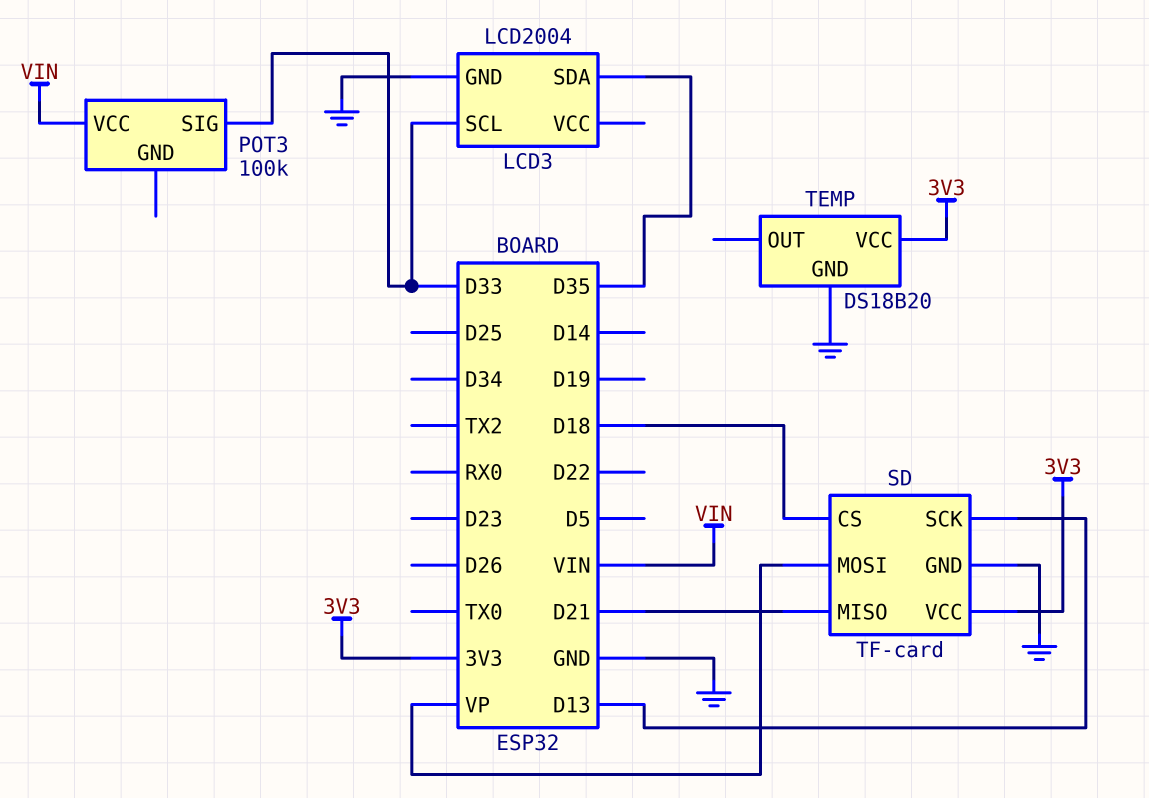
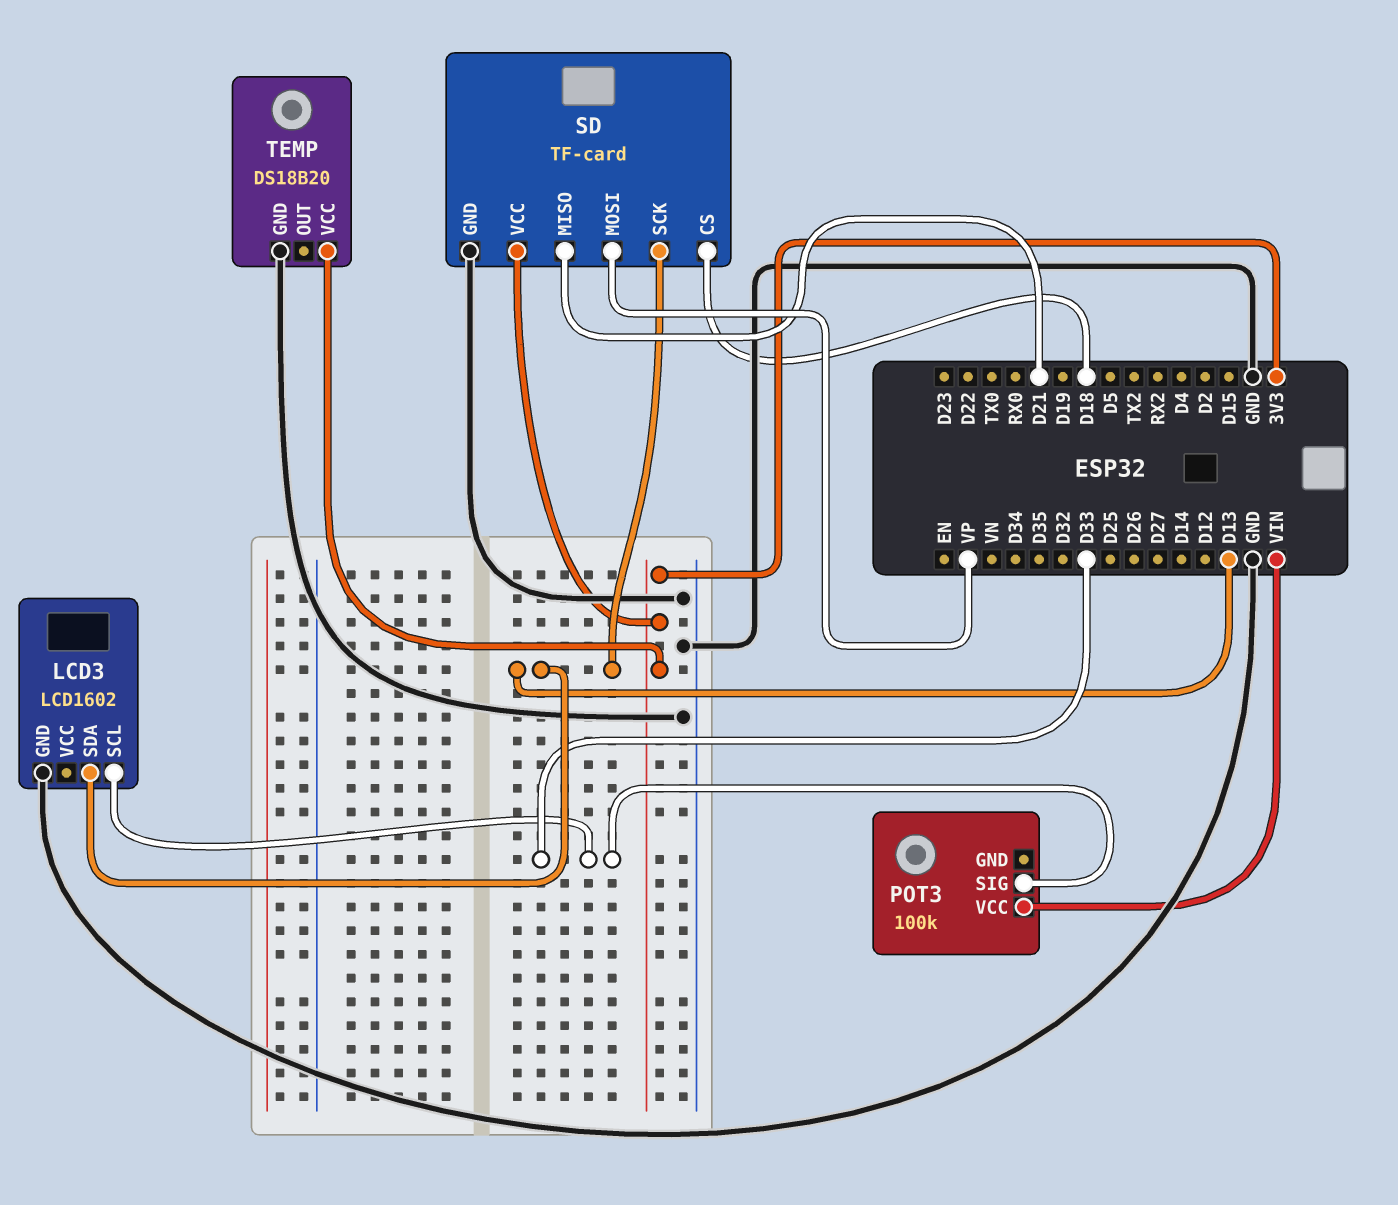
LCD3: LCD2004 -> LCD1602
LCD3 pin SDA: D35 -> D13

